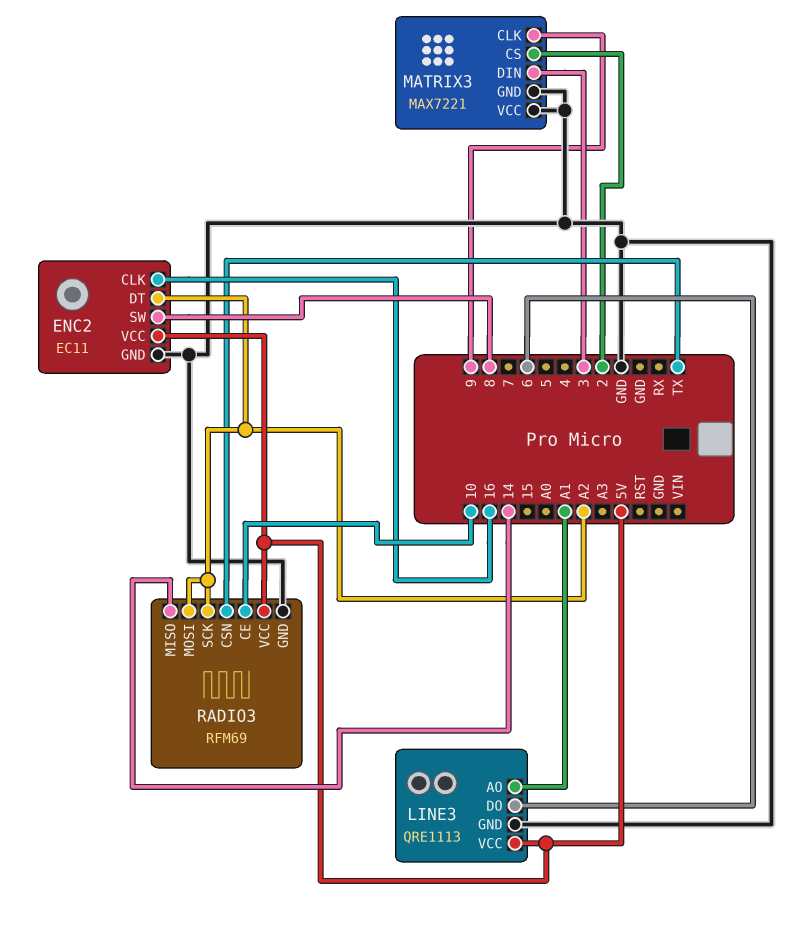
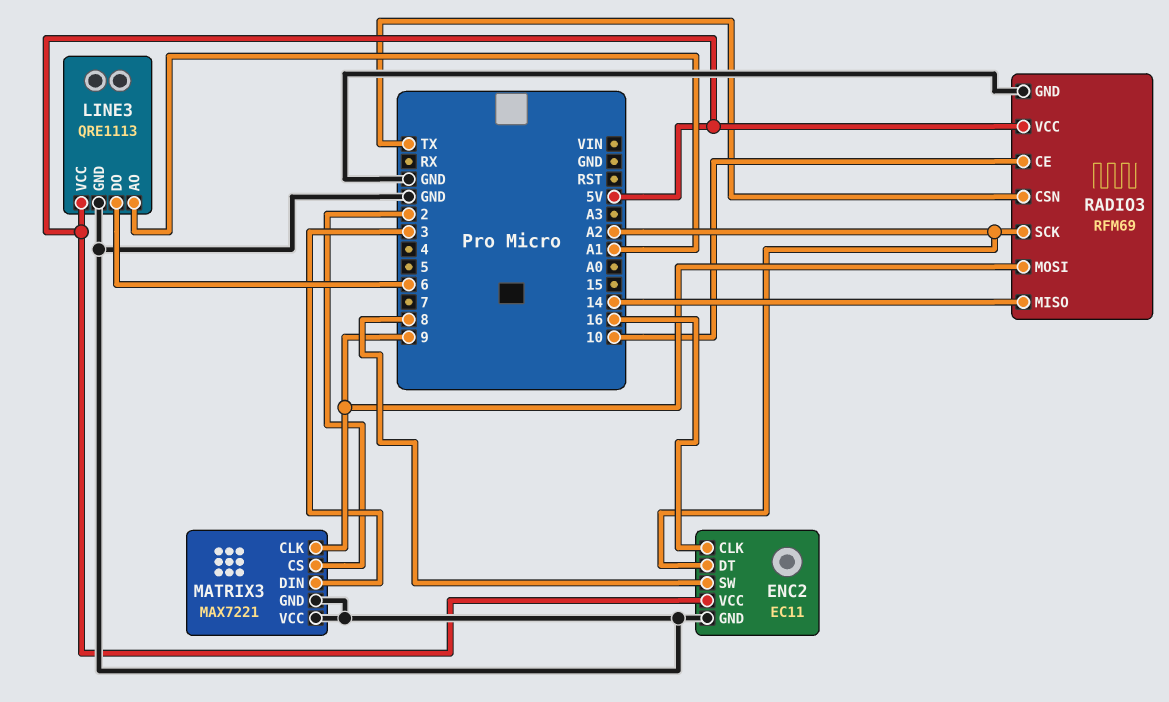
RADIO3 pin MOSI: A2 -> 9

